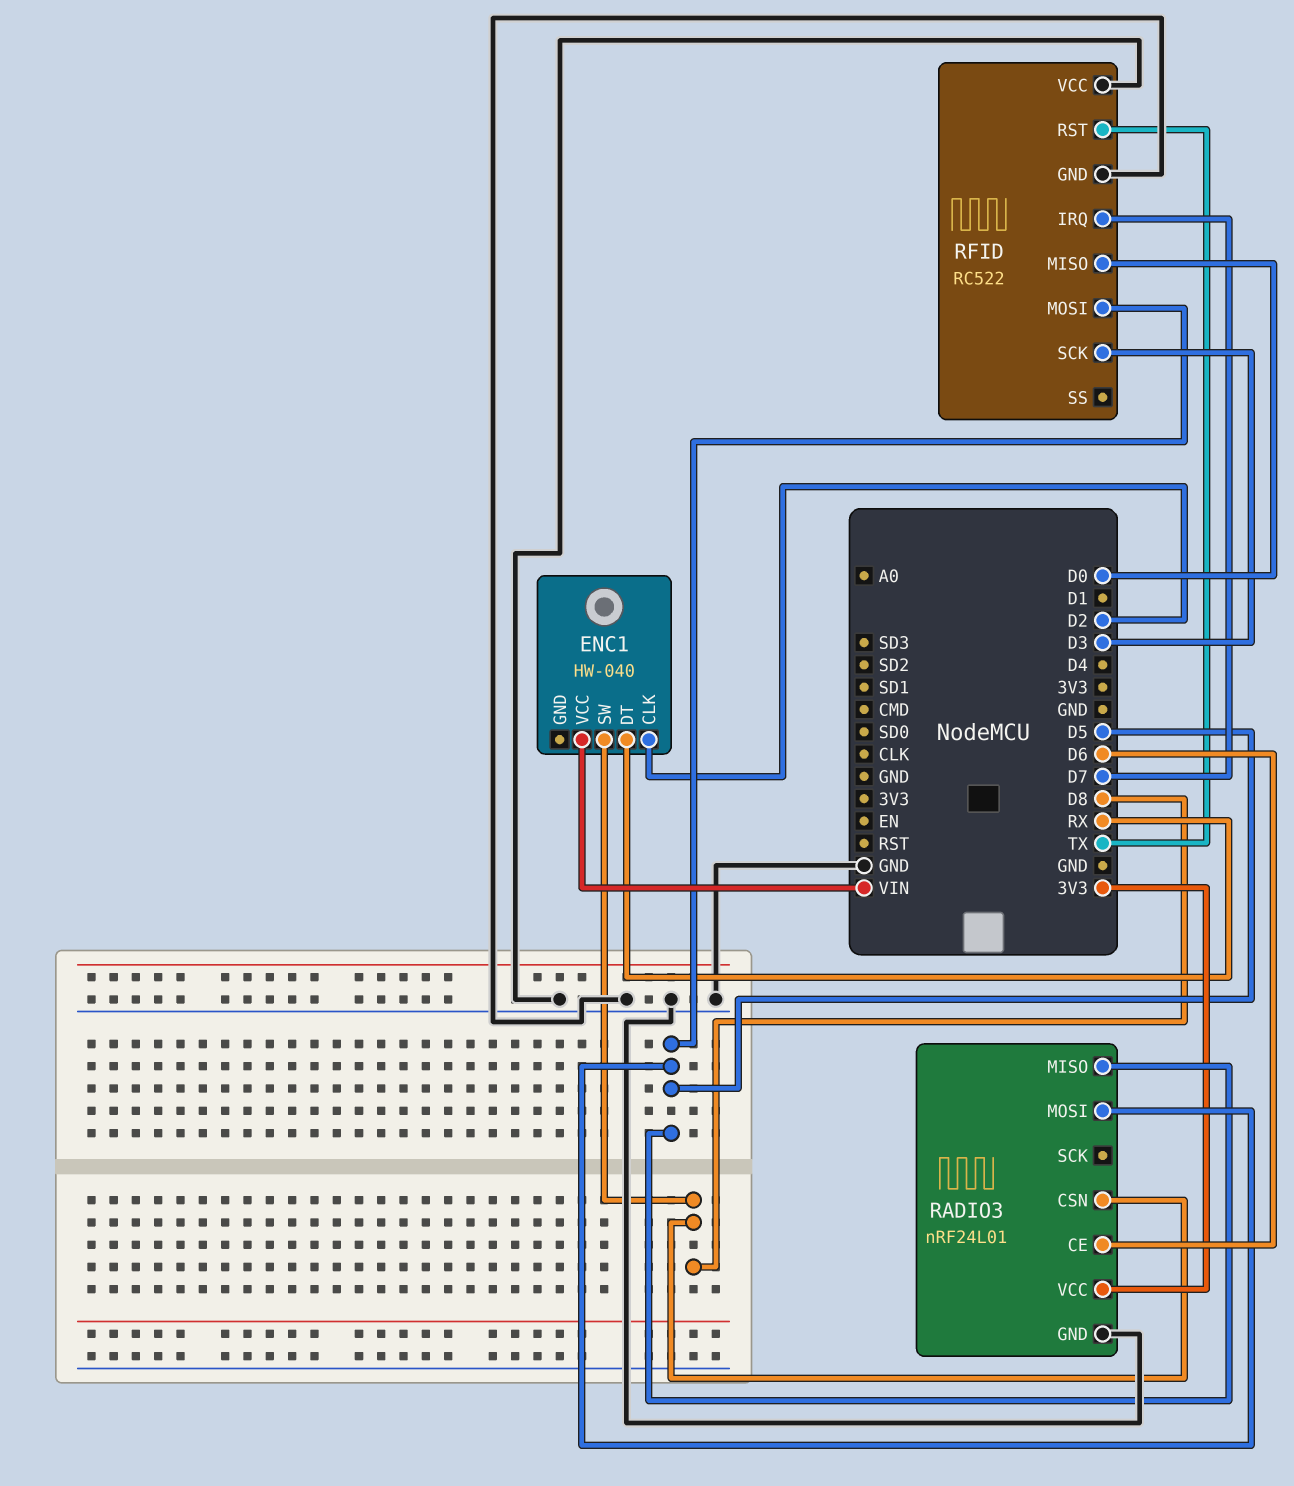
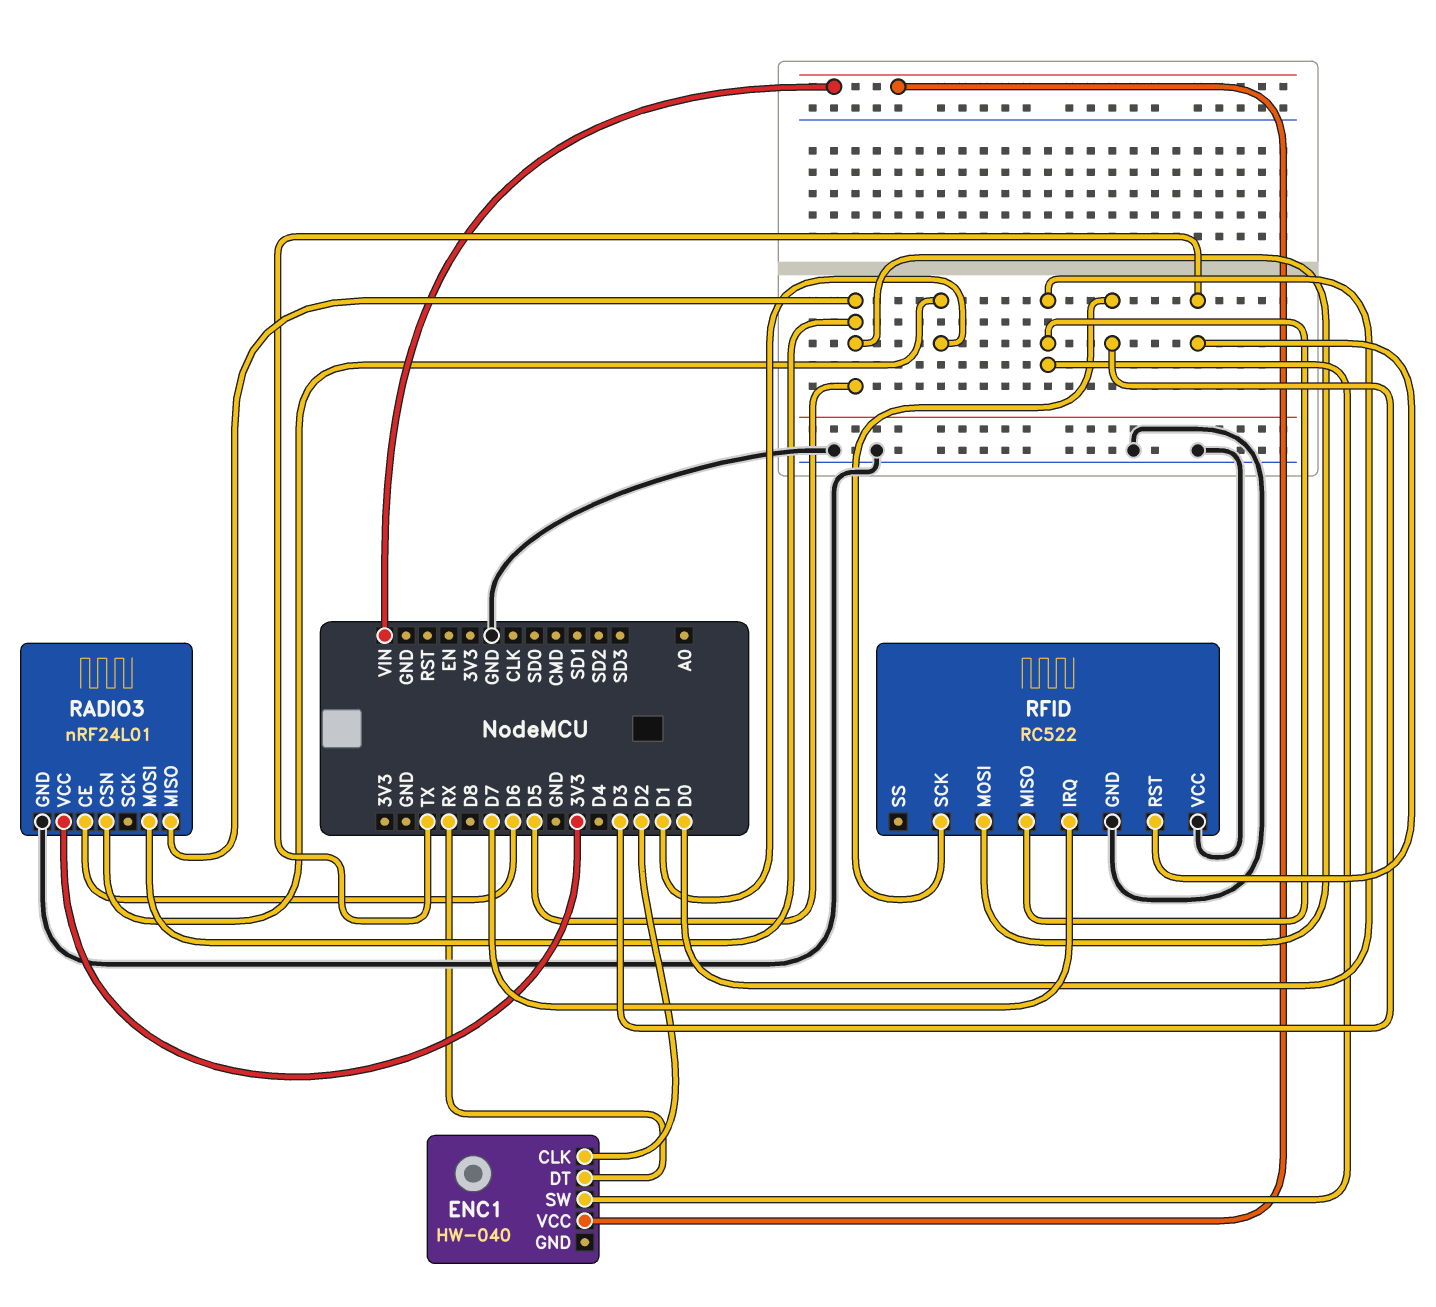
ENC1 pin SW: D8 -> D0
RADIO3 pin CSN: D8 -> D1

